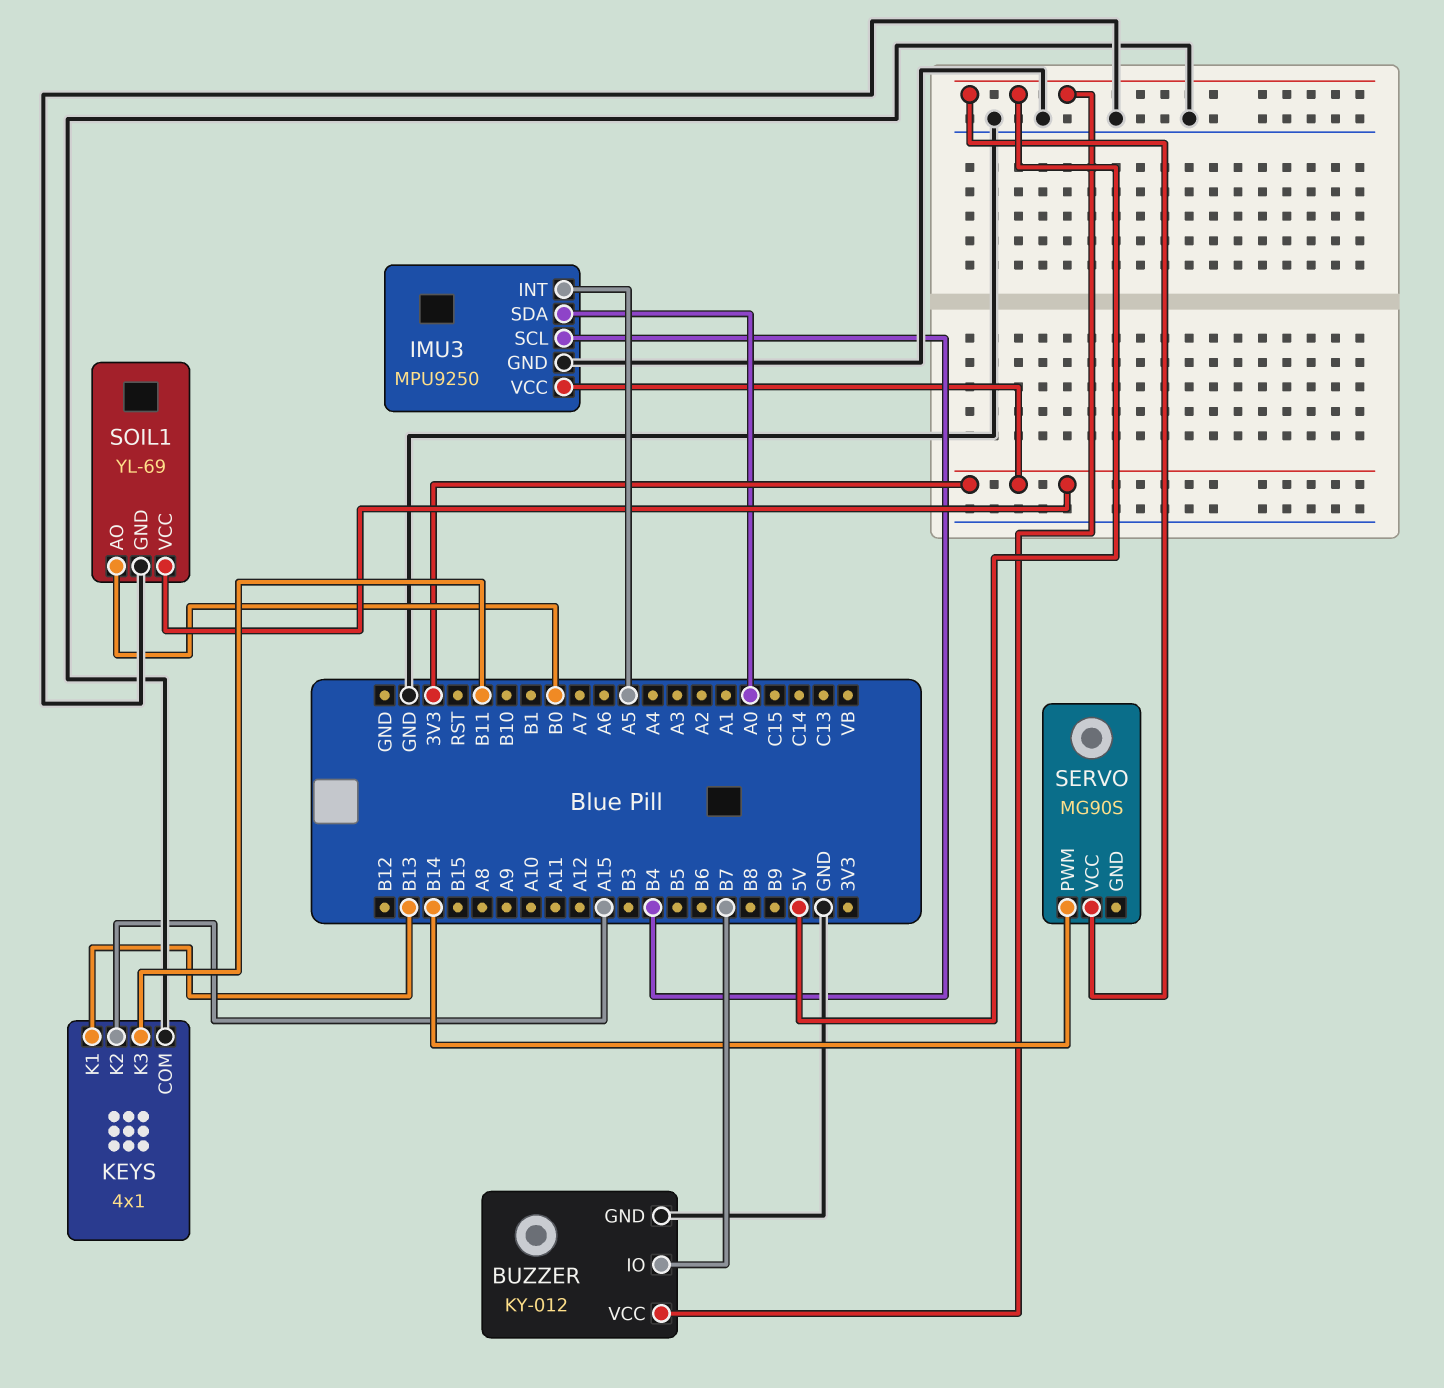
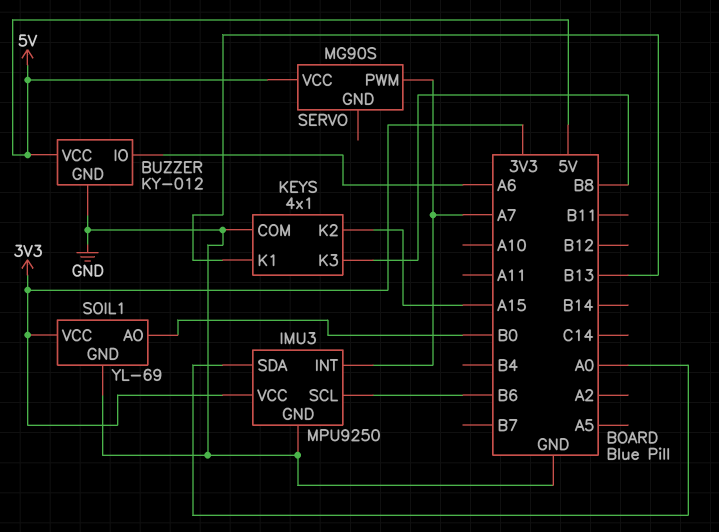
BUZZER pin IO: B7 -> A6
IMU3 pin INT: A5 -> A7
IMU3 pin SCL: B4 -> B6
KEYS pin K3: B11 -> B8
SERVO pin PWM: B14 -> A7

